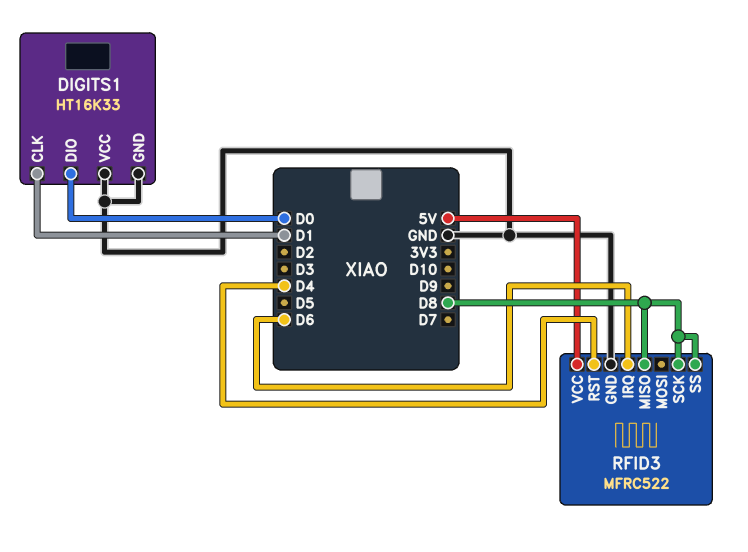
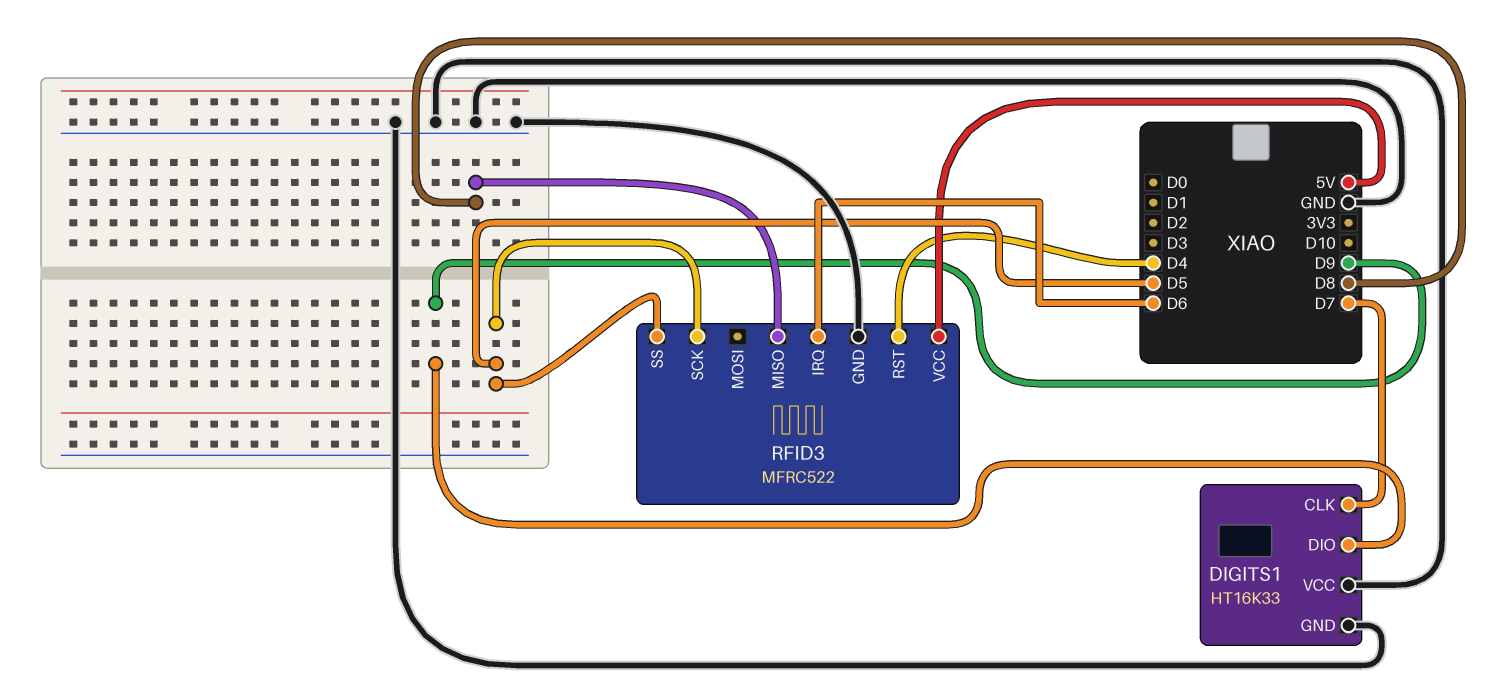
DIGITS1 pin CLK: D1 -> D7
DIGITS1 pin DIO: D0 -> D9
RFID3 pin SCK: D8 -> D5
RFID3 pin SS: D8 -> D5

